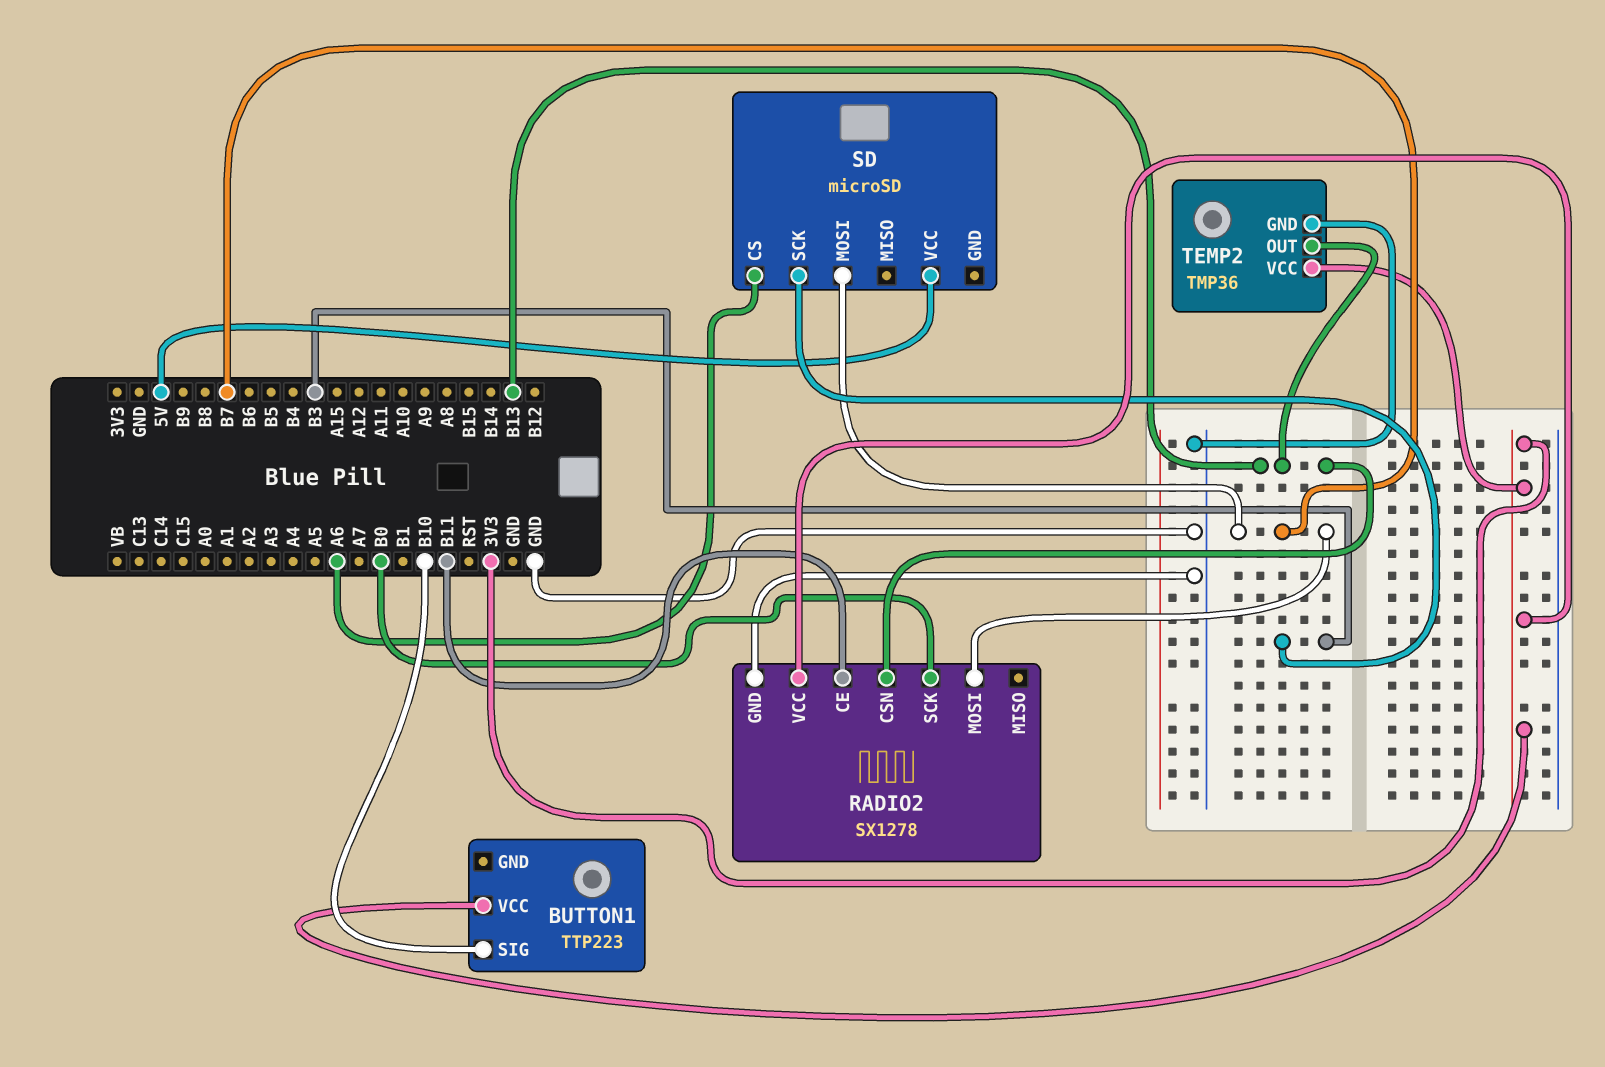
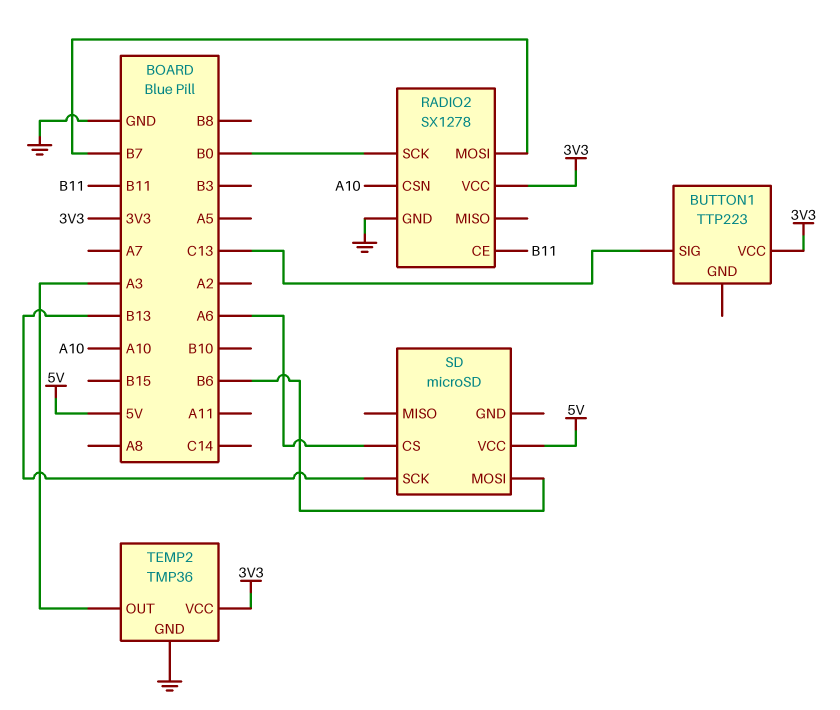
BUTTON1 pin SIG: B10 -> C13
RADIO2 pin CSN: B13 -> A10
SD pin MOSI: B7 -> B6
SD pin SCK: B3 -> B13
TEMP2 pin OUT: B13 -> A3

